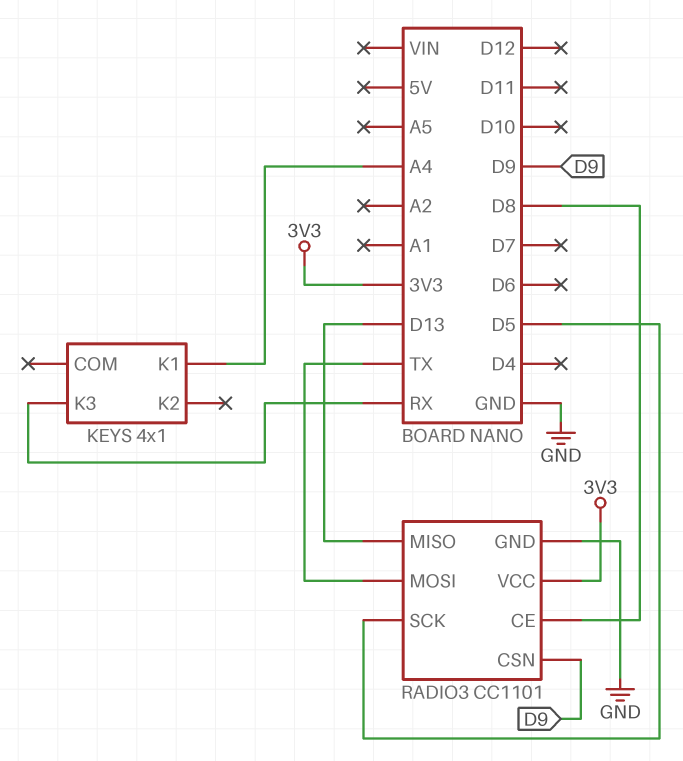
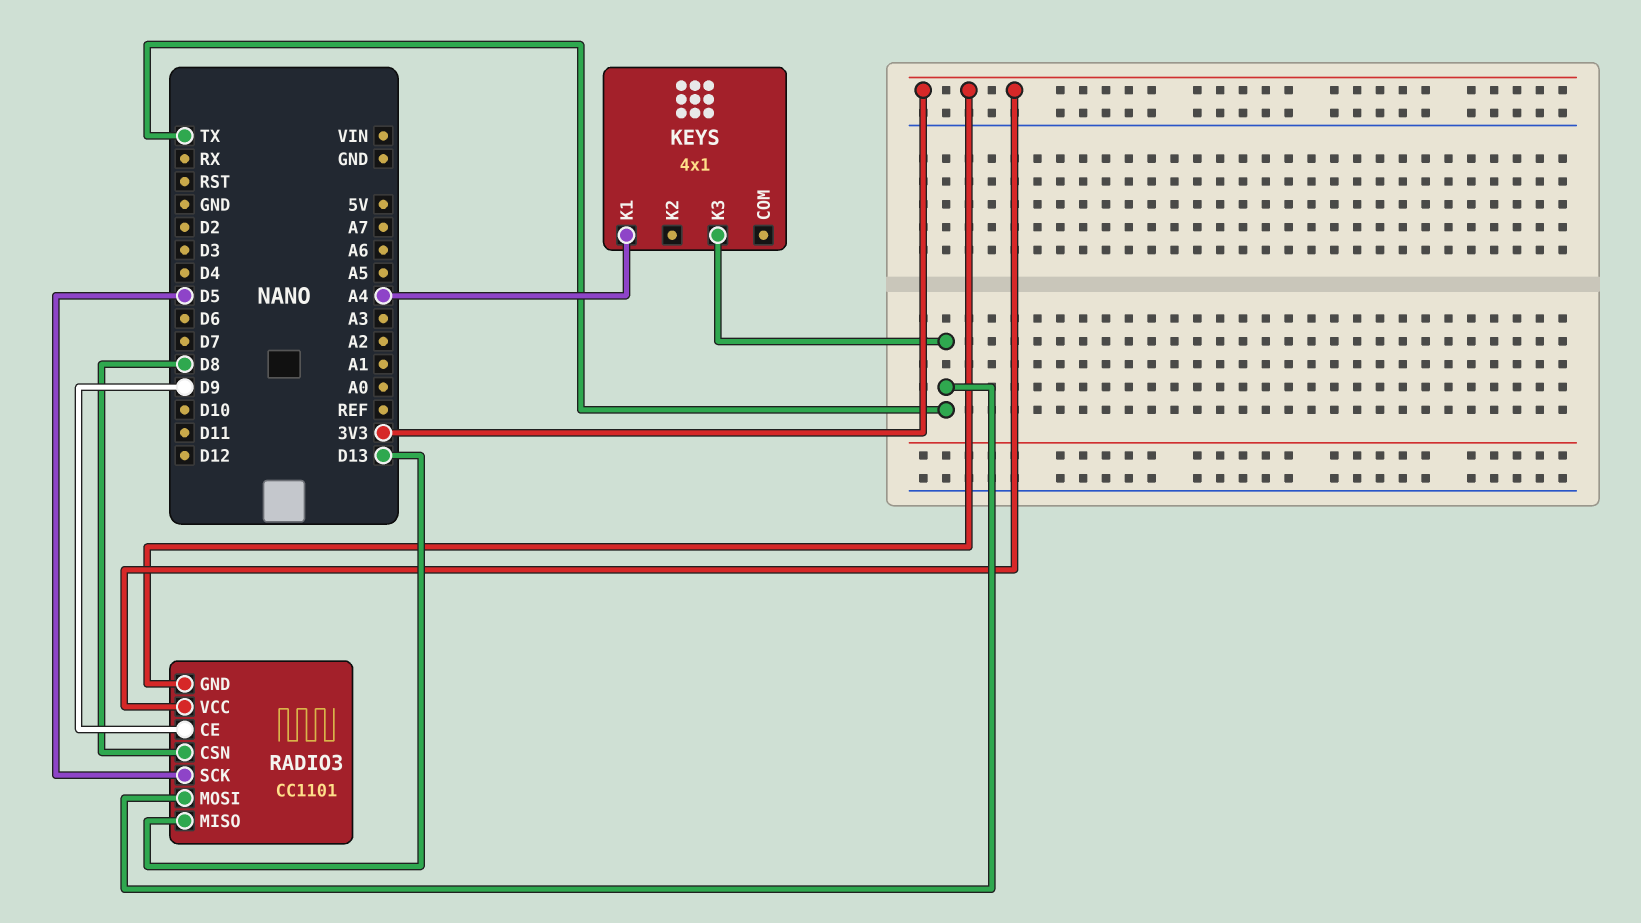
KEYS pin K3: RX -> TX
RADIO3 pin CE: D8 -> D9
RADIO3 pin CSN: D9 -> D8
RADIO3 pin GND: GND -> 3V3

